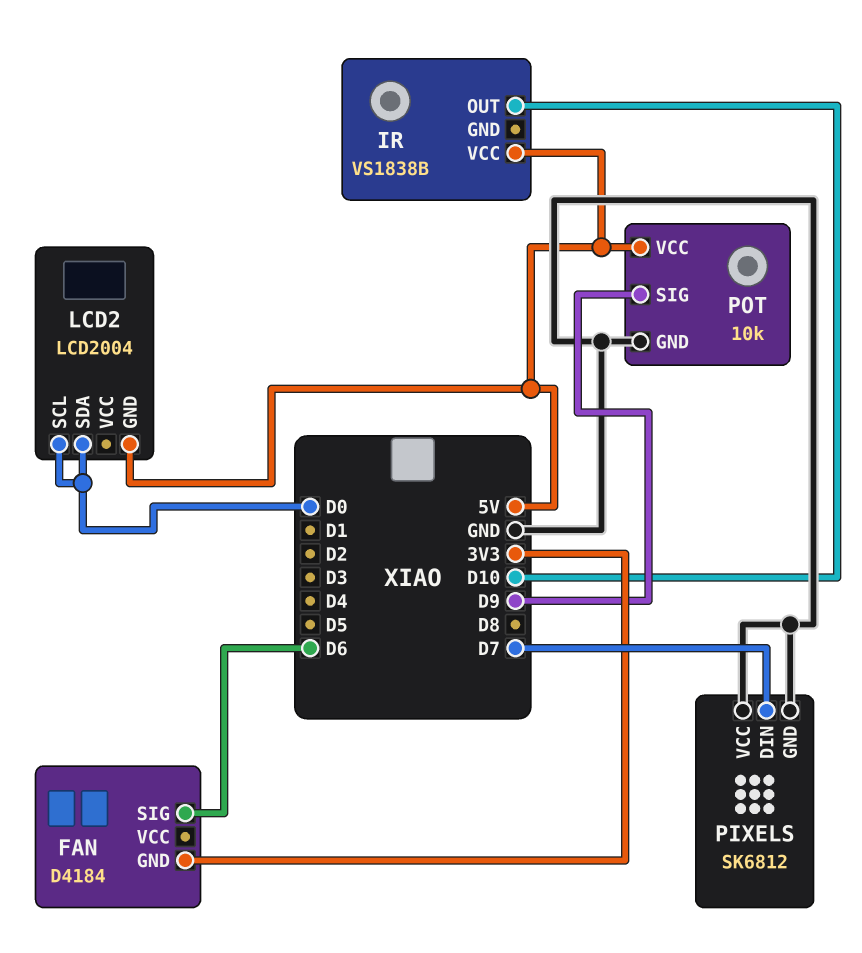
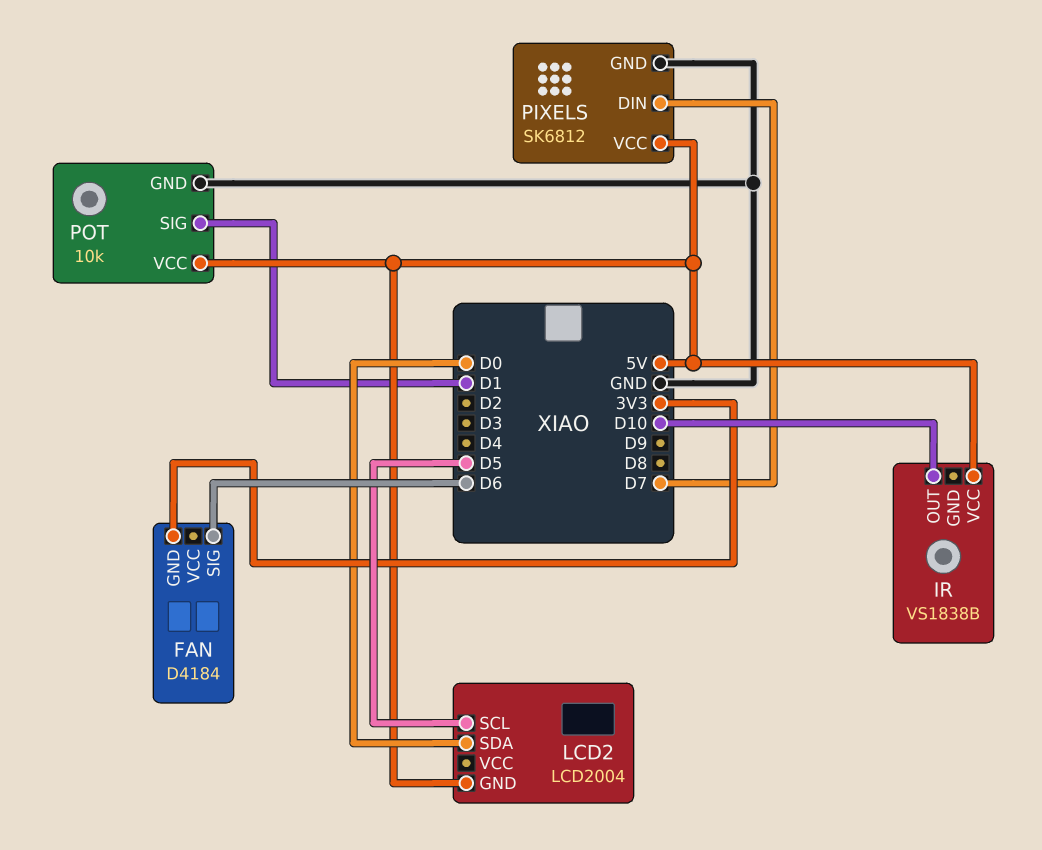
LCD2 pin SCL: D0 -> D5
PIXELS pin VCC: GND -> 5V
POT pin SIG: D9 -> D1

